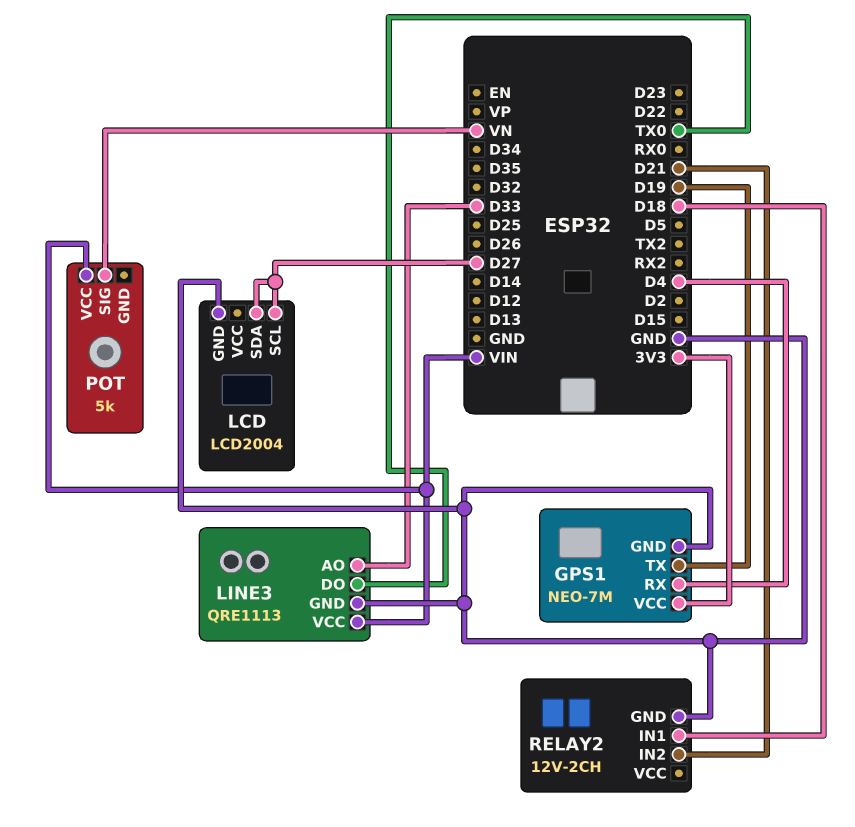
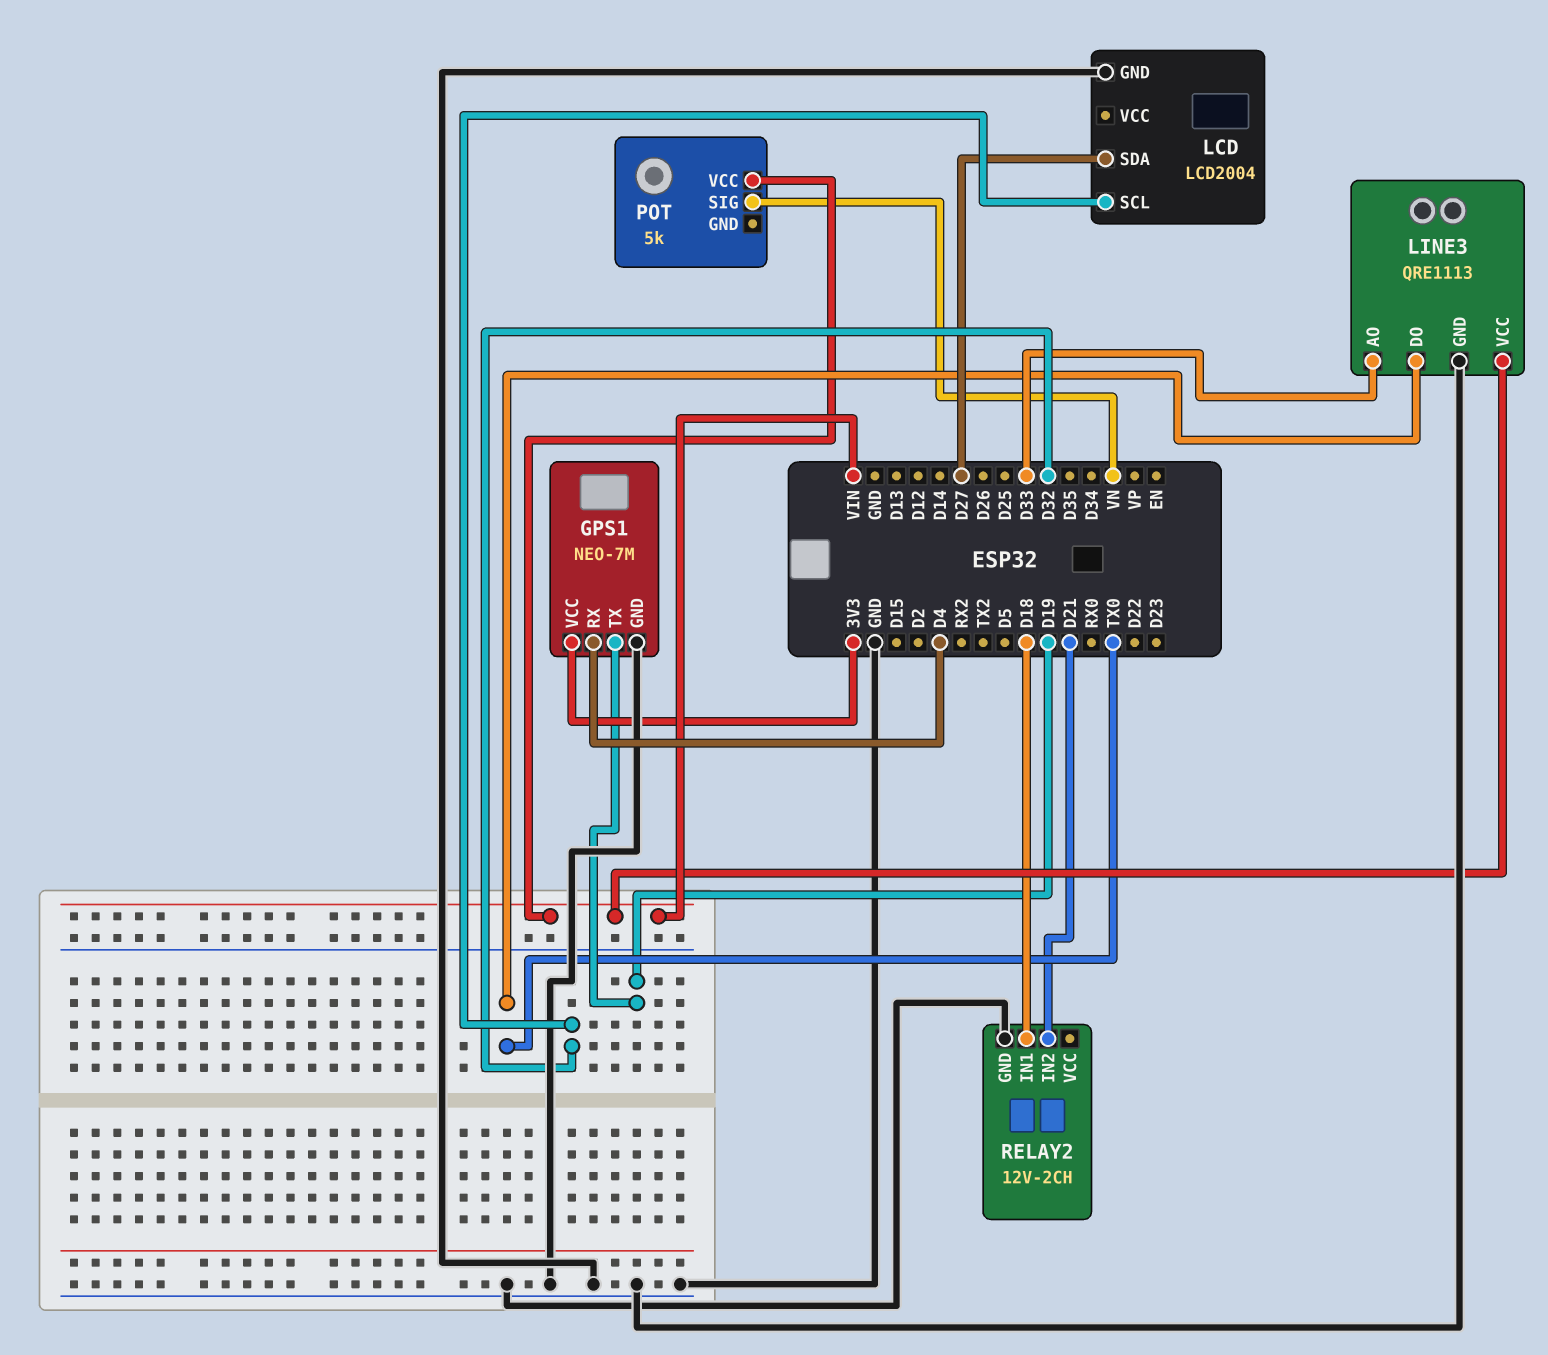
LCD pin SCL: D27 -> D32

